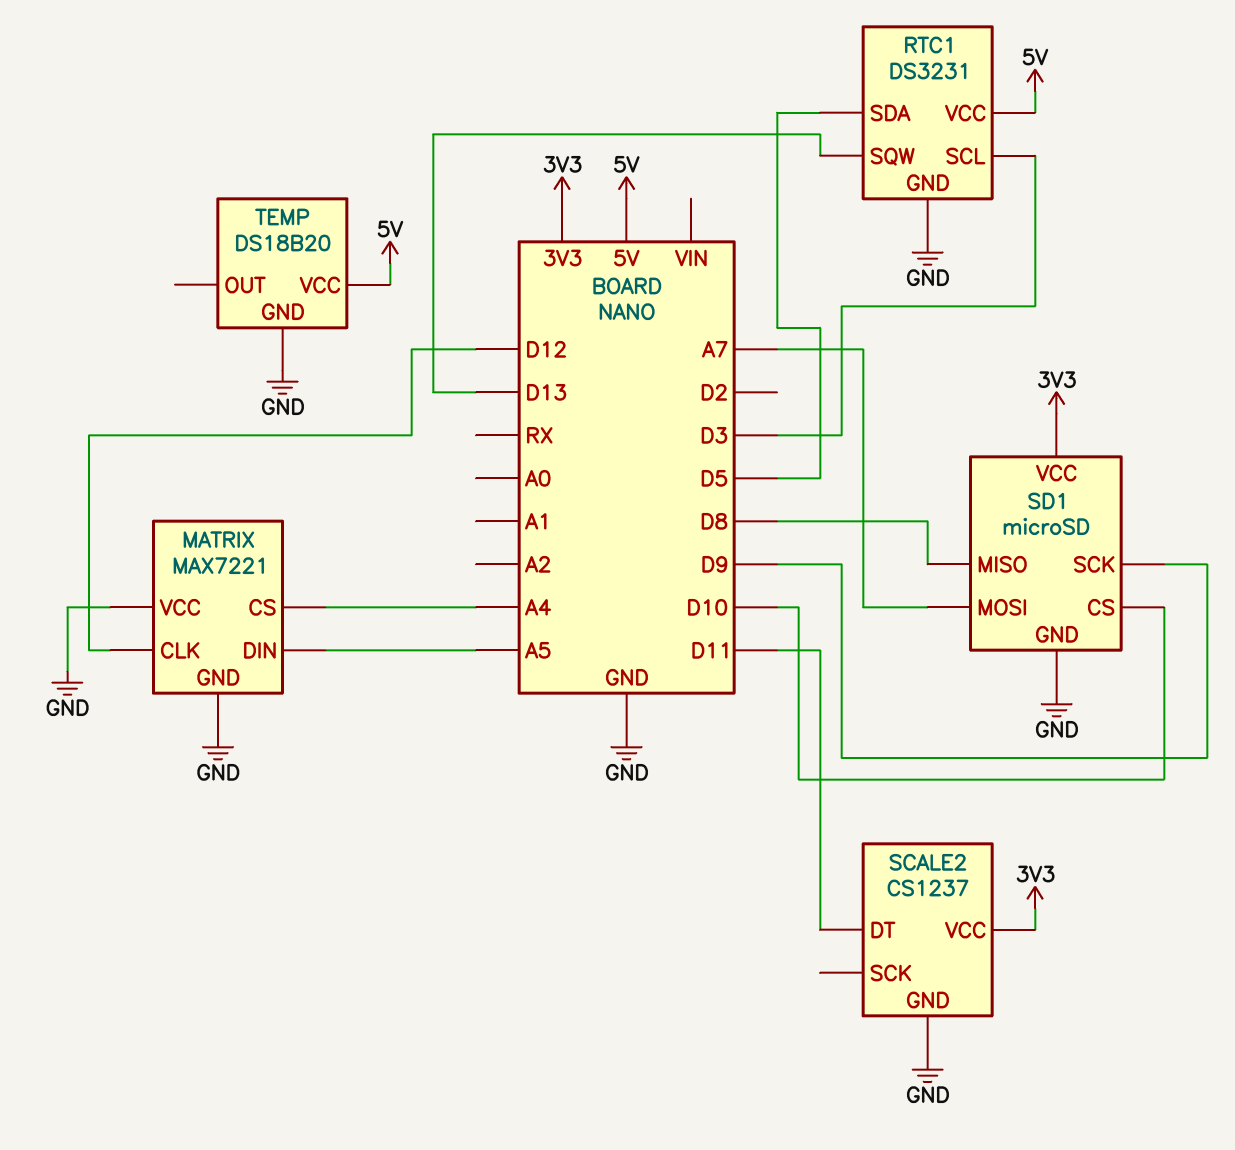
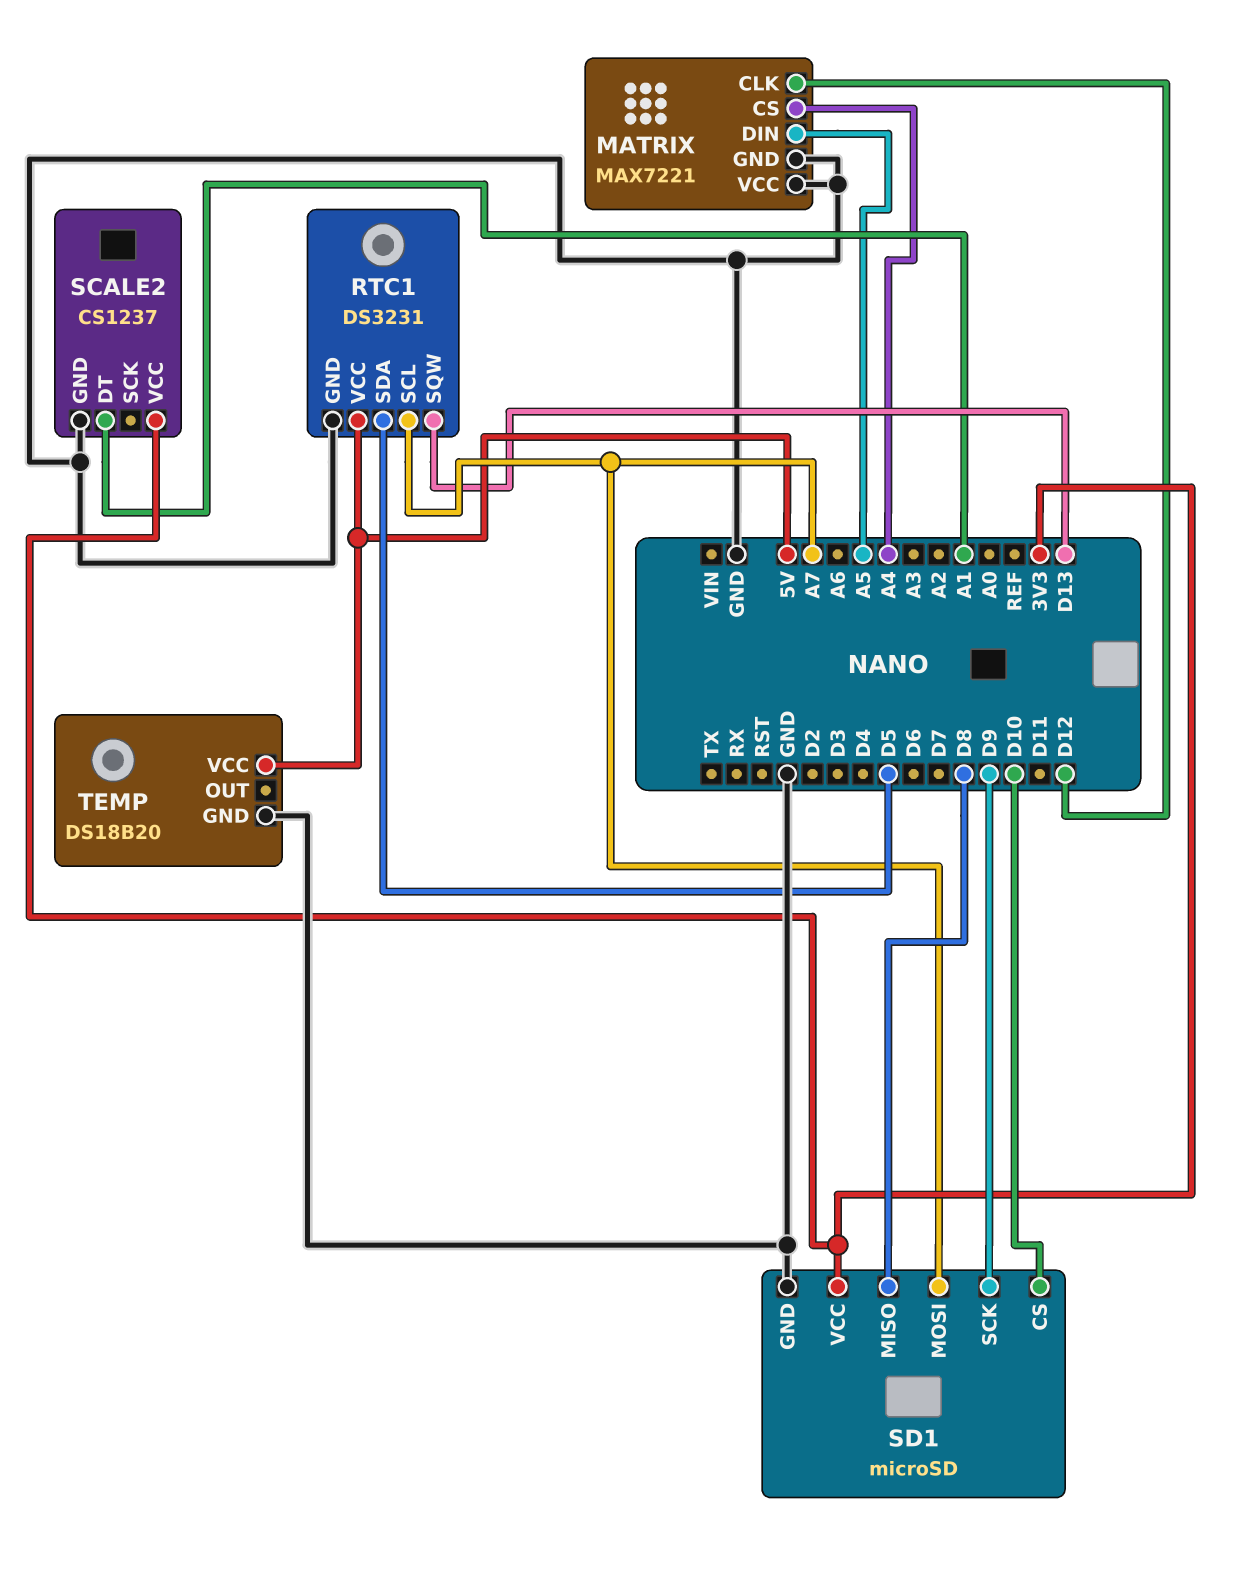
RTC1 pin SCL: D3 -> A7
SCALE2 pin DT: D11 -> A1

